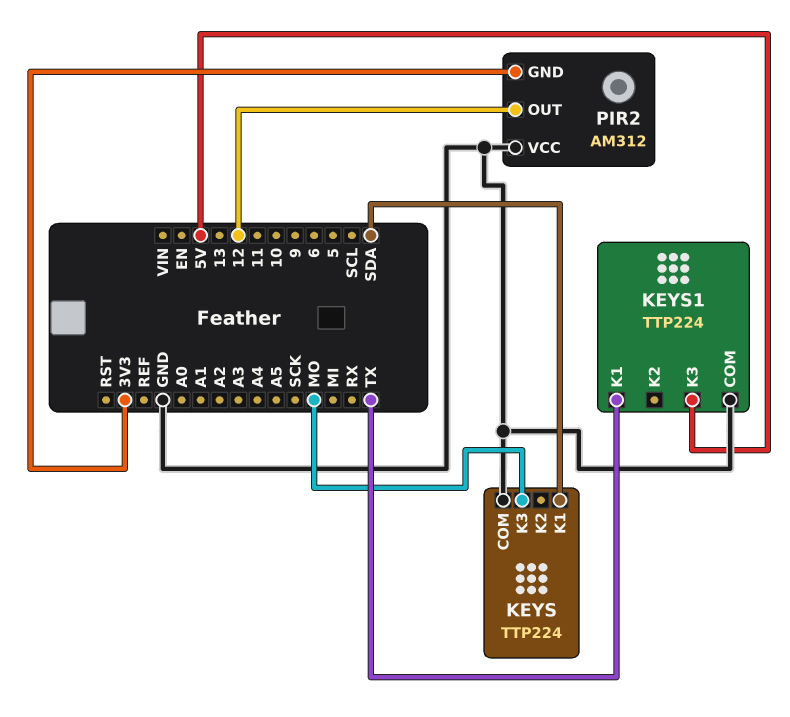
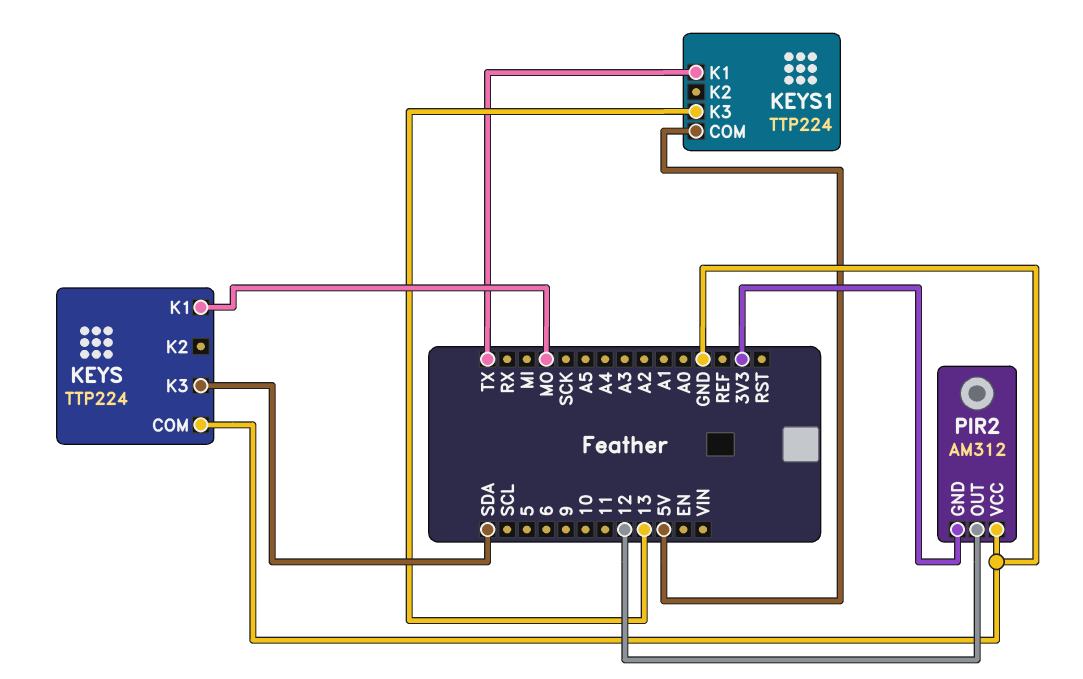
KEYS pin K1: SDA -> MO
KEYS pin K3: MO -> SDA
KEYS1 pin COM: GND -> 5V
KEYS1 pin K3: 5V -> 13

